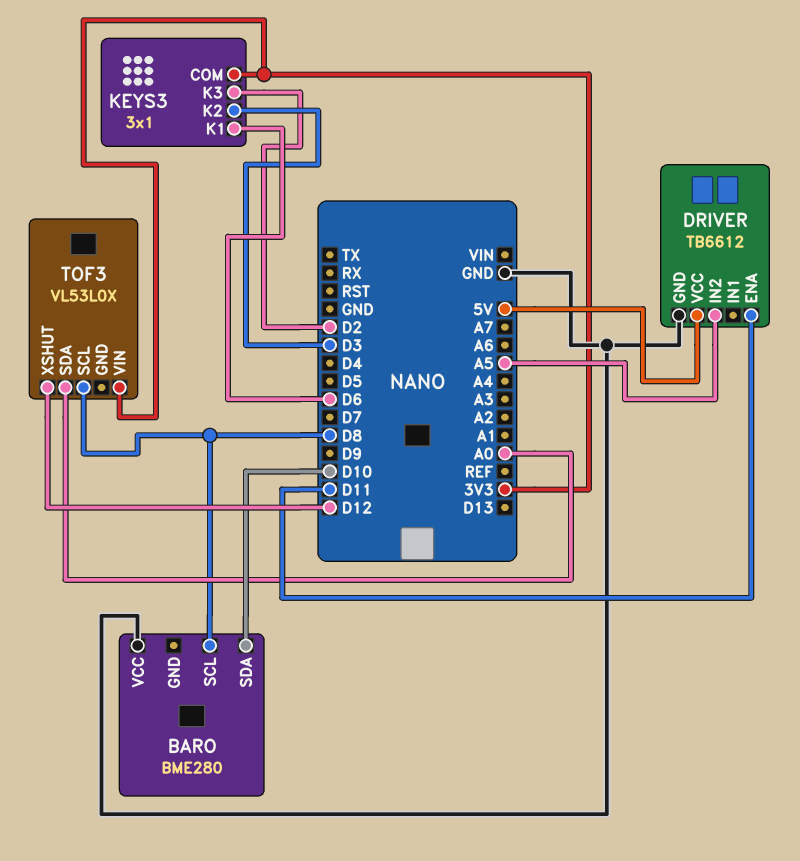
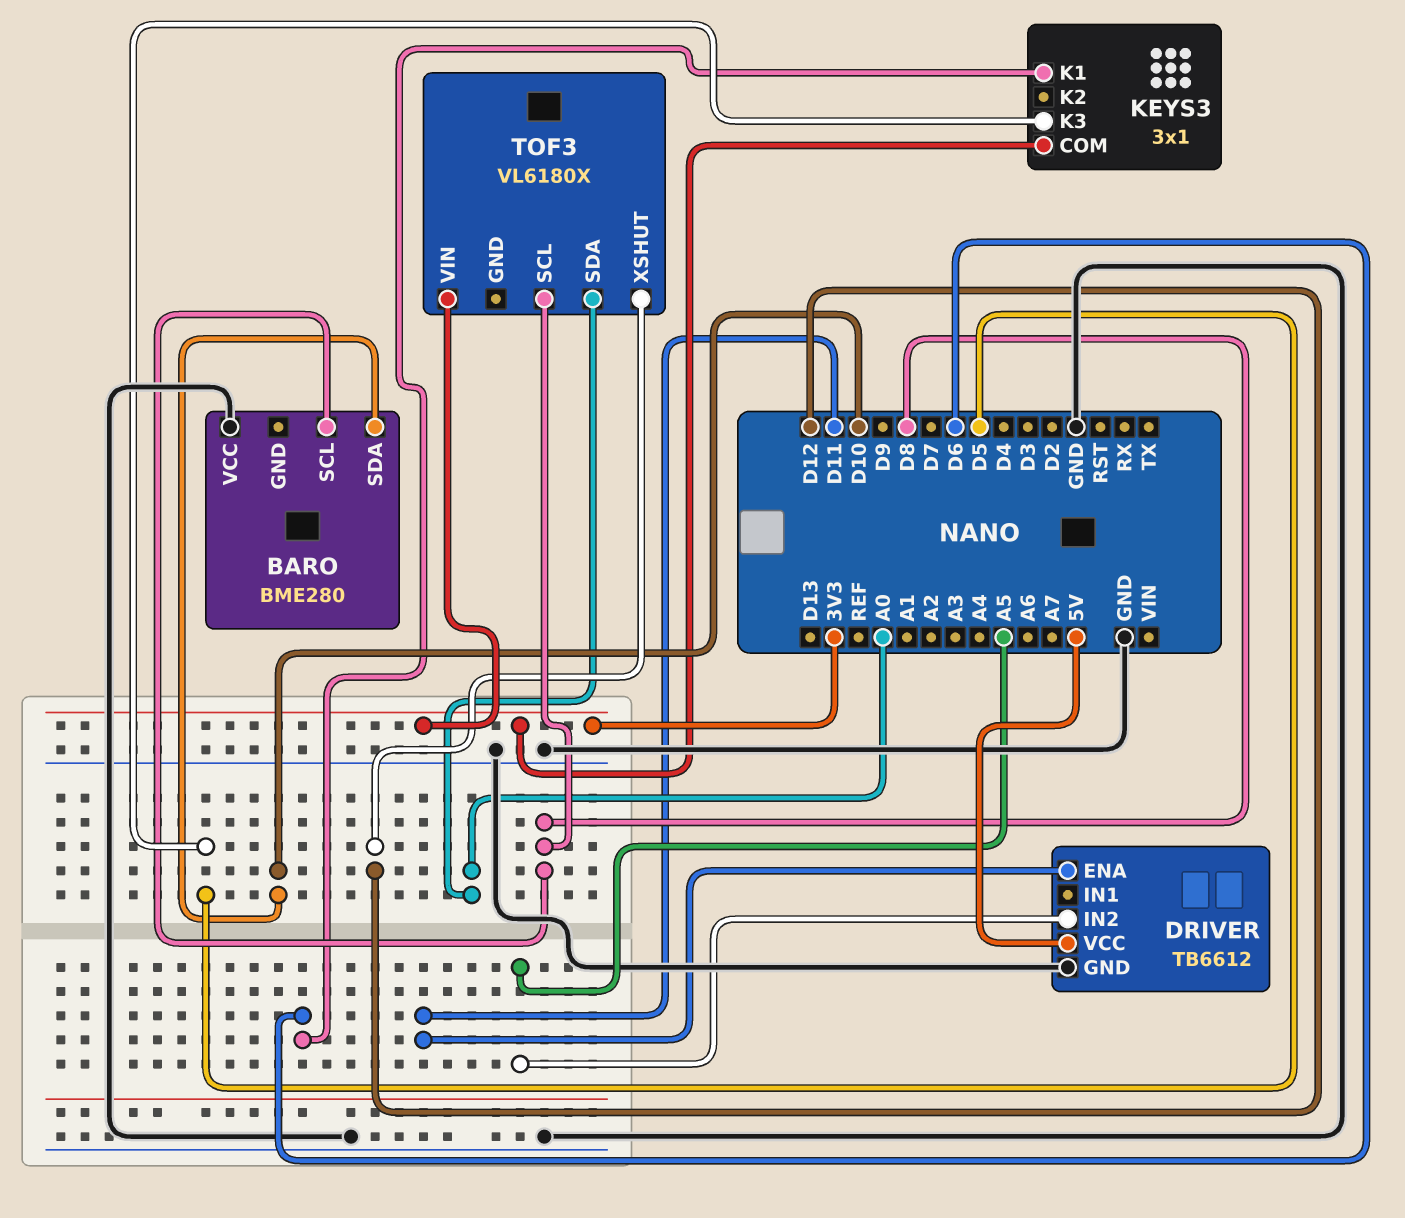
KEYS3 pin K2: D3 -> none
KEYS3 pin K3: D2 -> D5
TOF3: VL53L0X -> VL6180X

